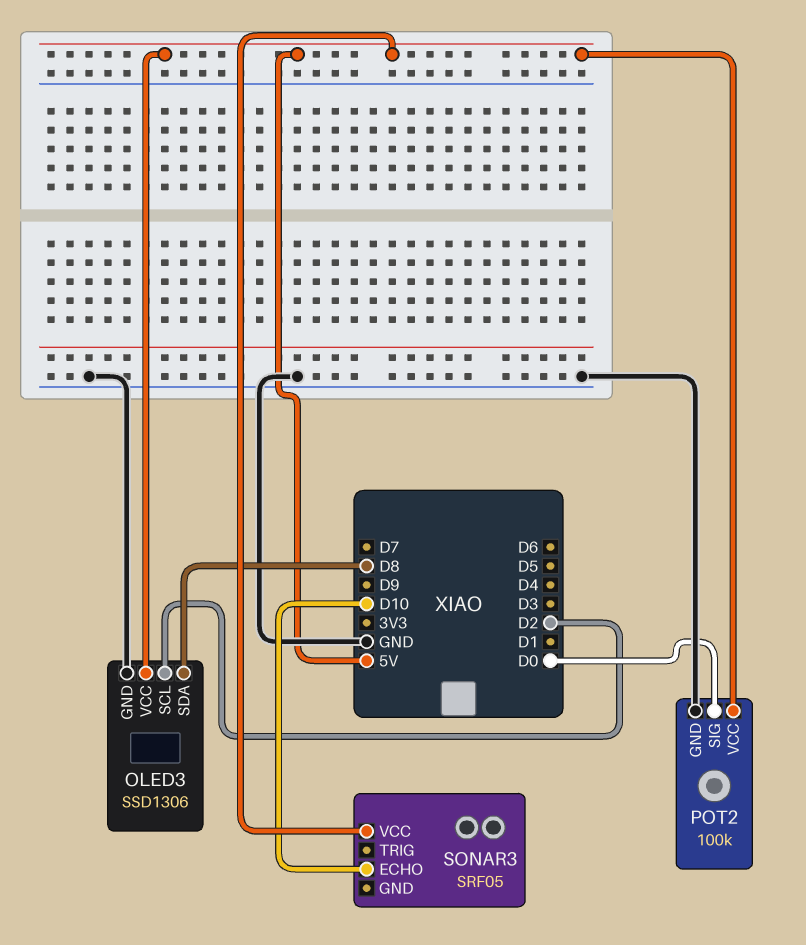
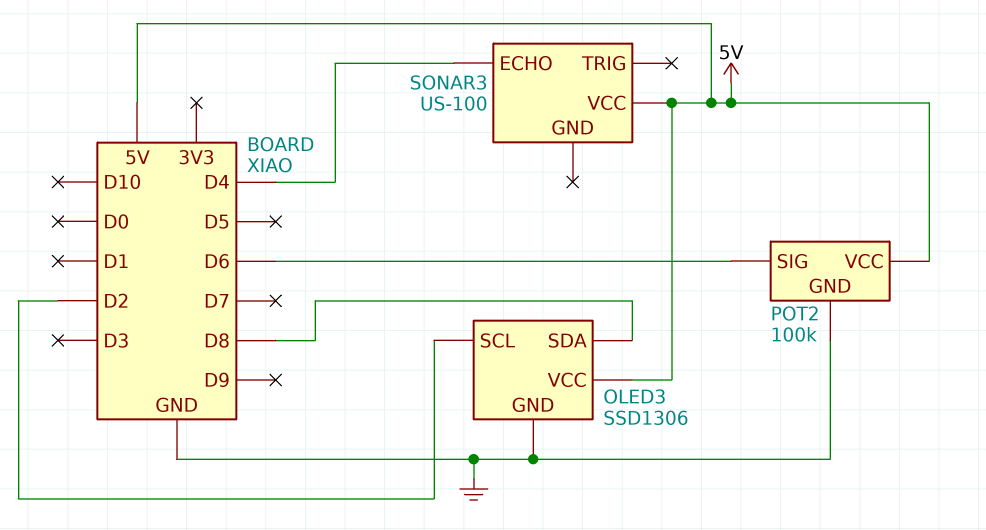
POT2 pin SIG: D0 -> D6
SONAR3: SRF05 -> US-100
SONAR3 pin ECHO: D10 -> D4

